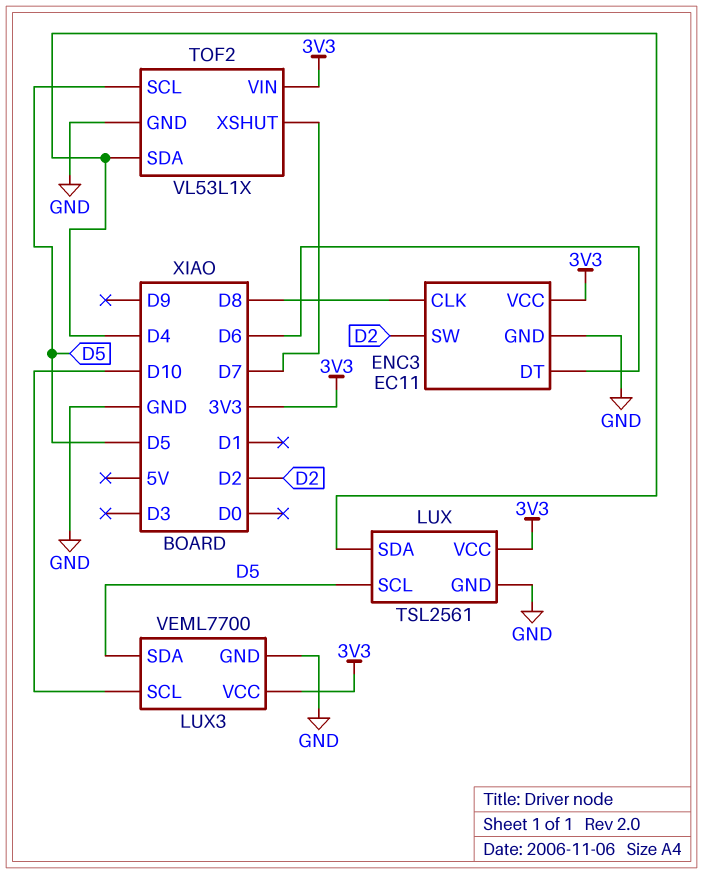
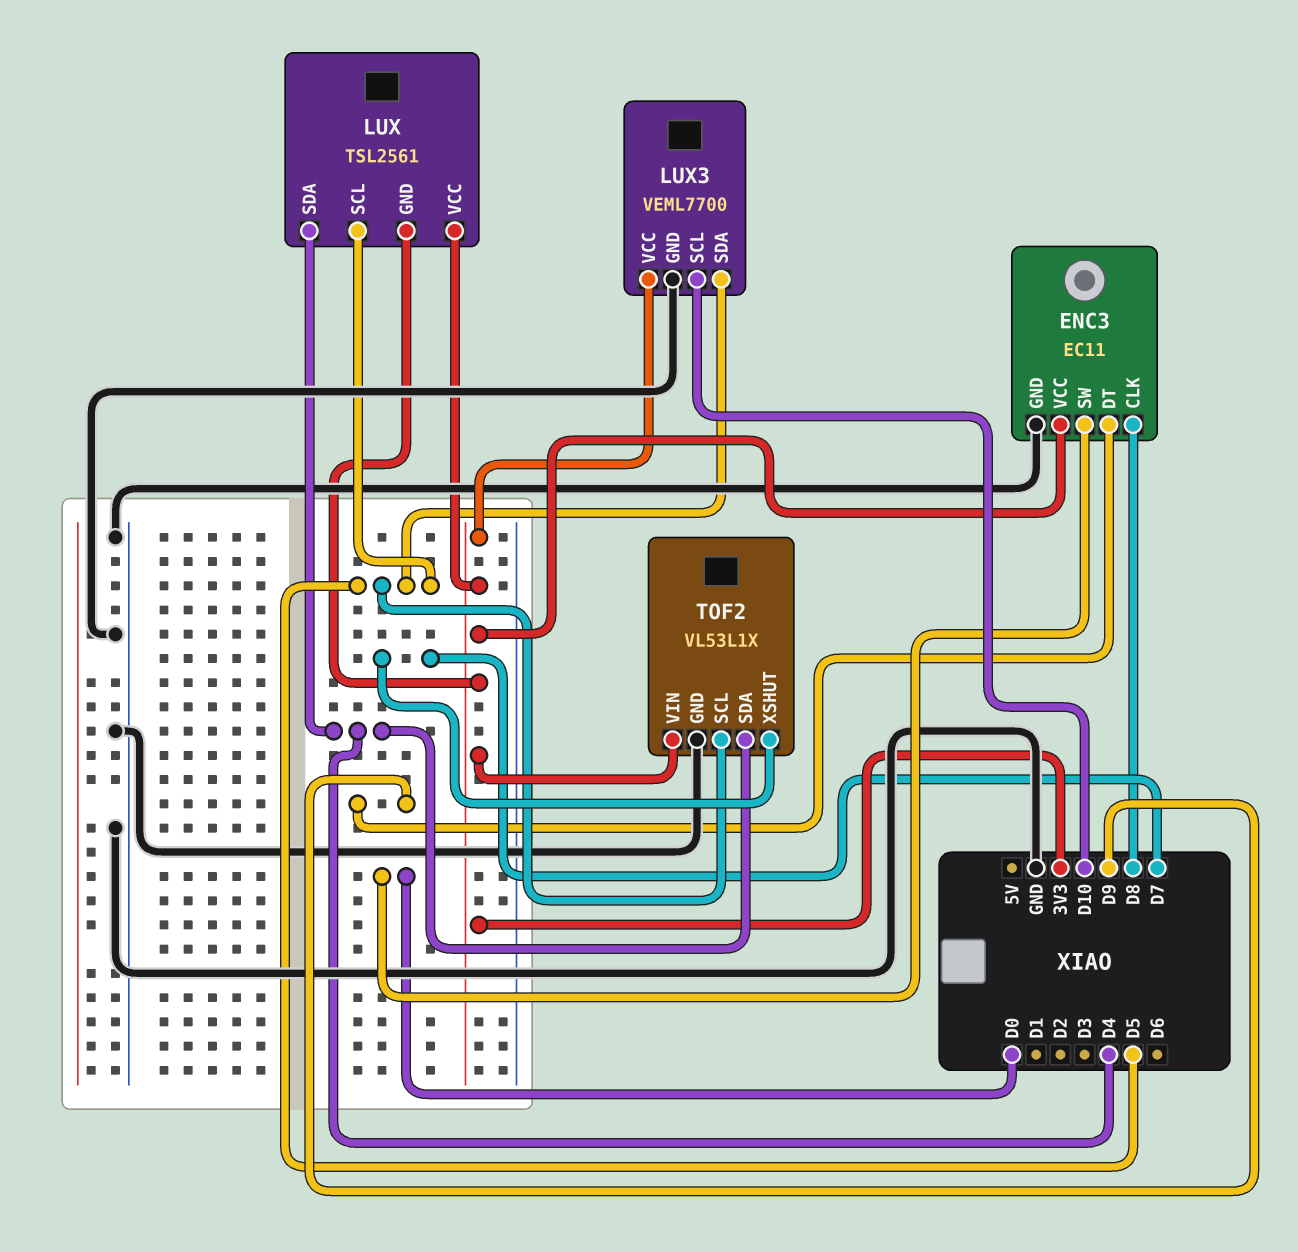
ENC3 pin DT: D6 -> D9
ENC3 pin SW: D2 -> D0
LUX pin GND: GND -> 3V3

